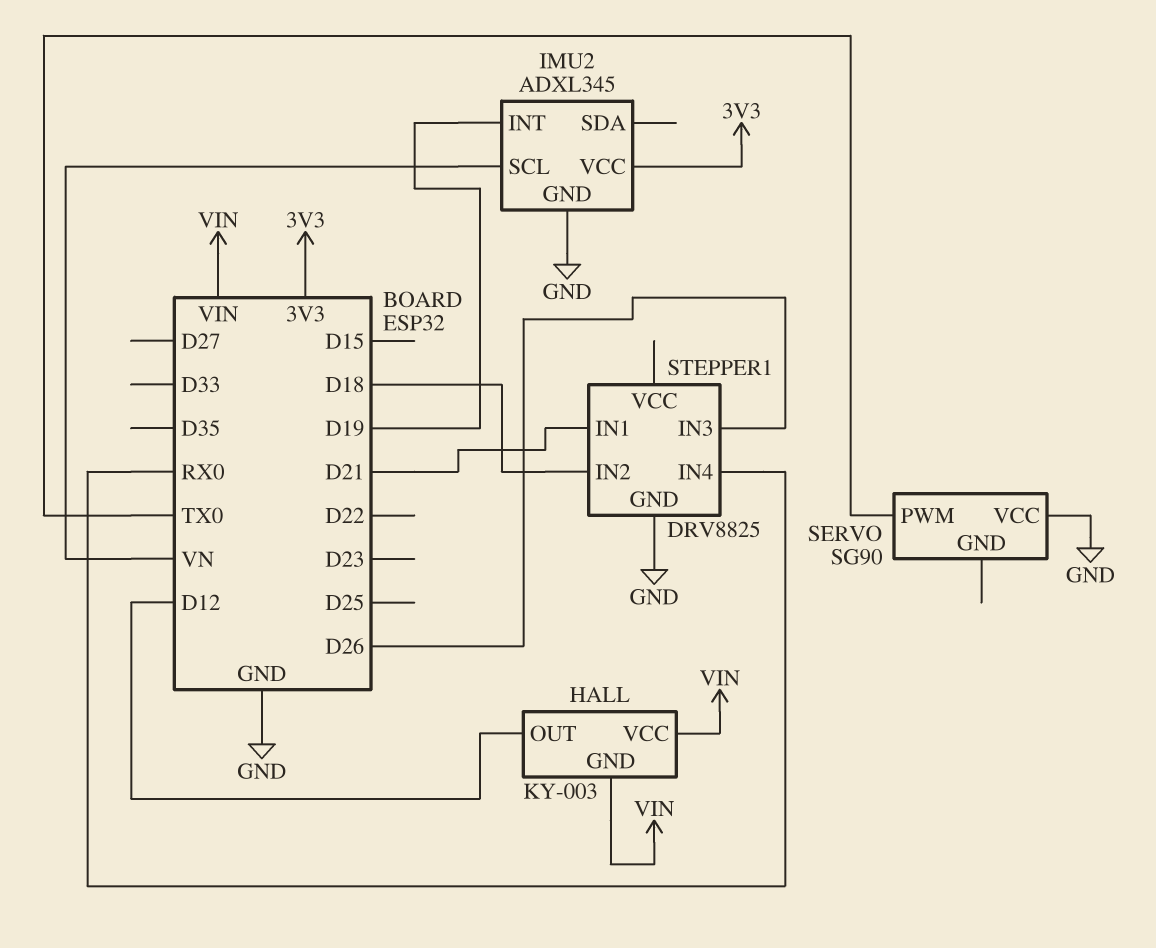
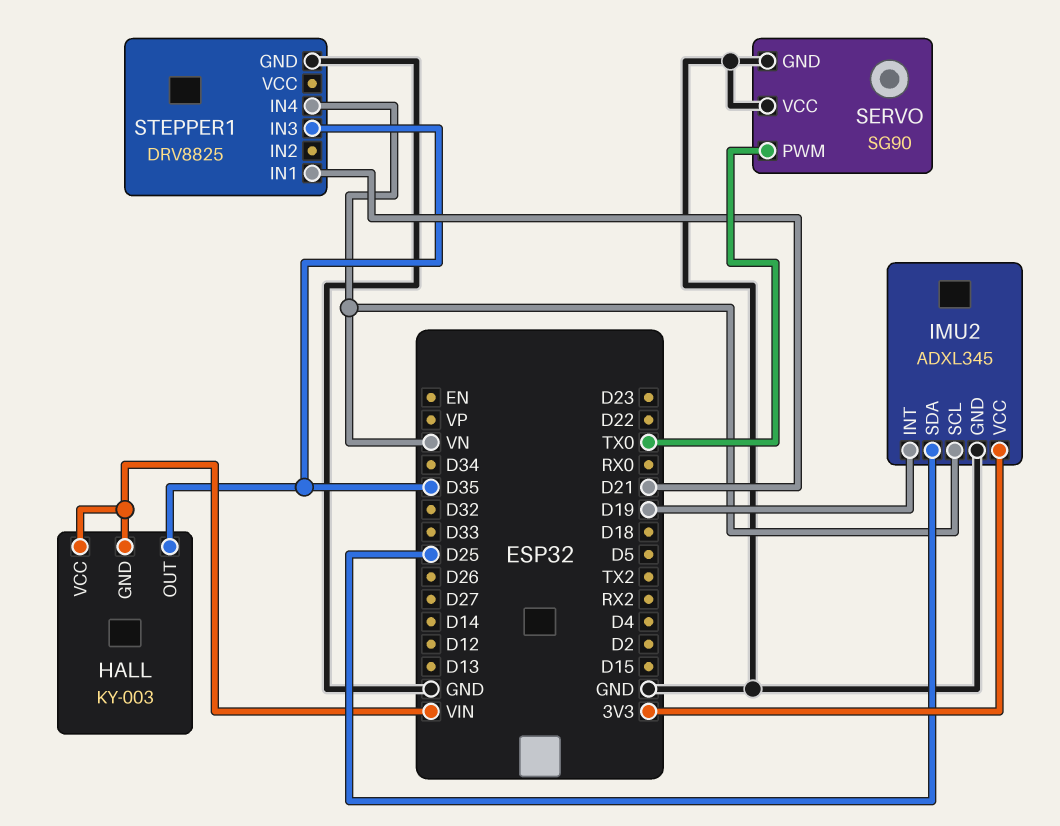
HALL pin OUT: D12 -> D35
IMU2 pin SDA: none -> D25
SERVO pin GND: none -> GND
STEPPER1 pin IN2: D18 -> none
STEPPER1 pin IN3: D26 -> D35
STEPPER1 pin IN4: RX0 -> VN

